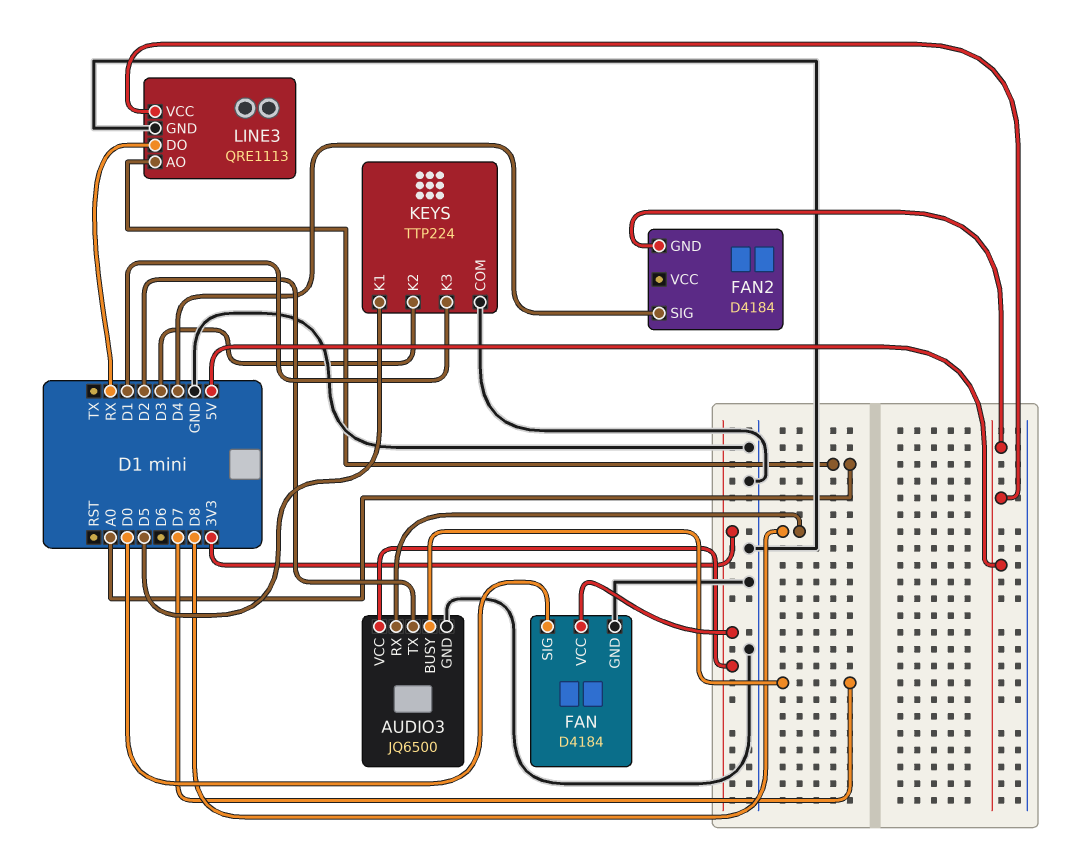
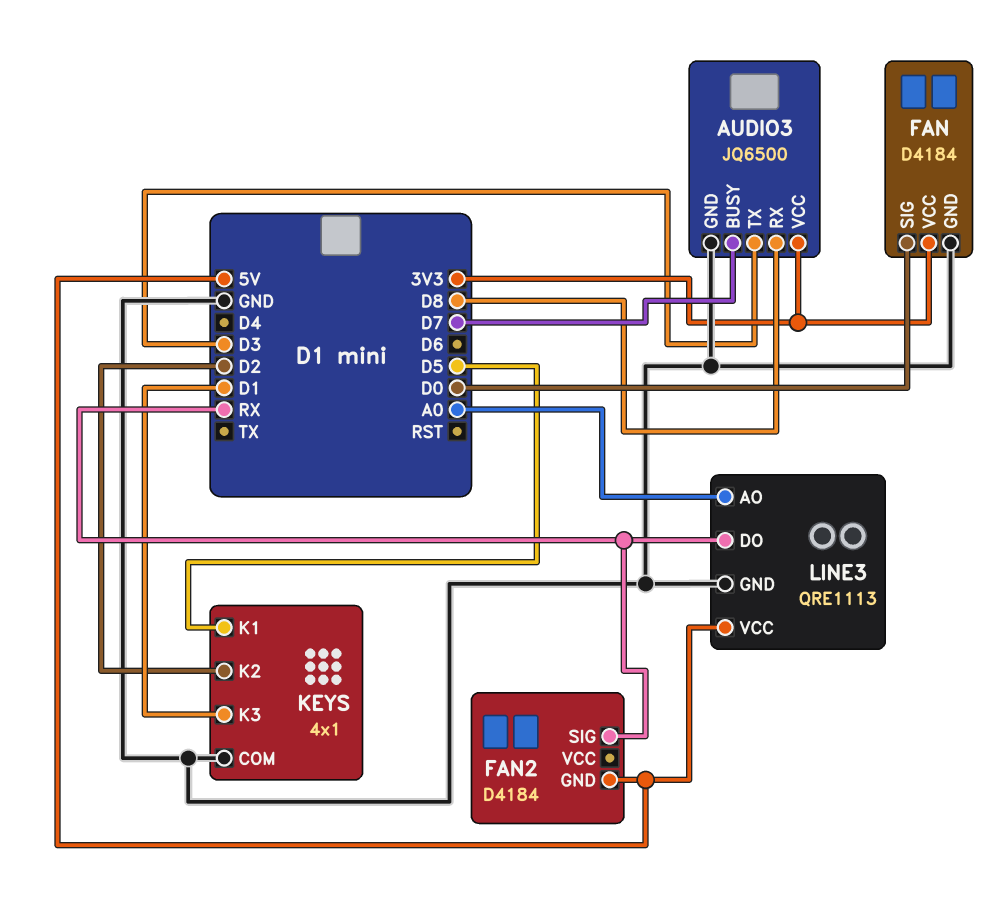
AUDIO3 pin TX: D2 -> D3
FAN2 pin SIG: D4 -> RX
KEYS: TTP224 -> 4x1
KEYS pin K2: D3 -> D2

